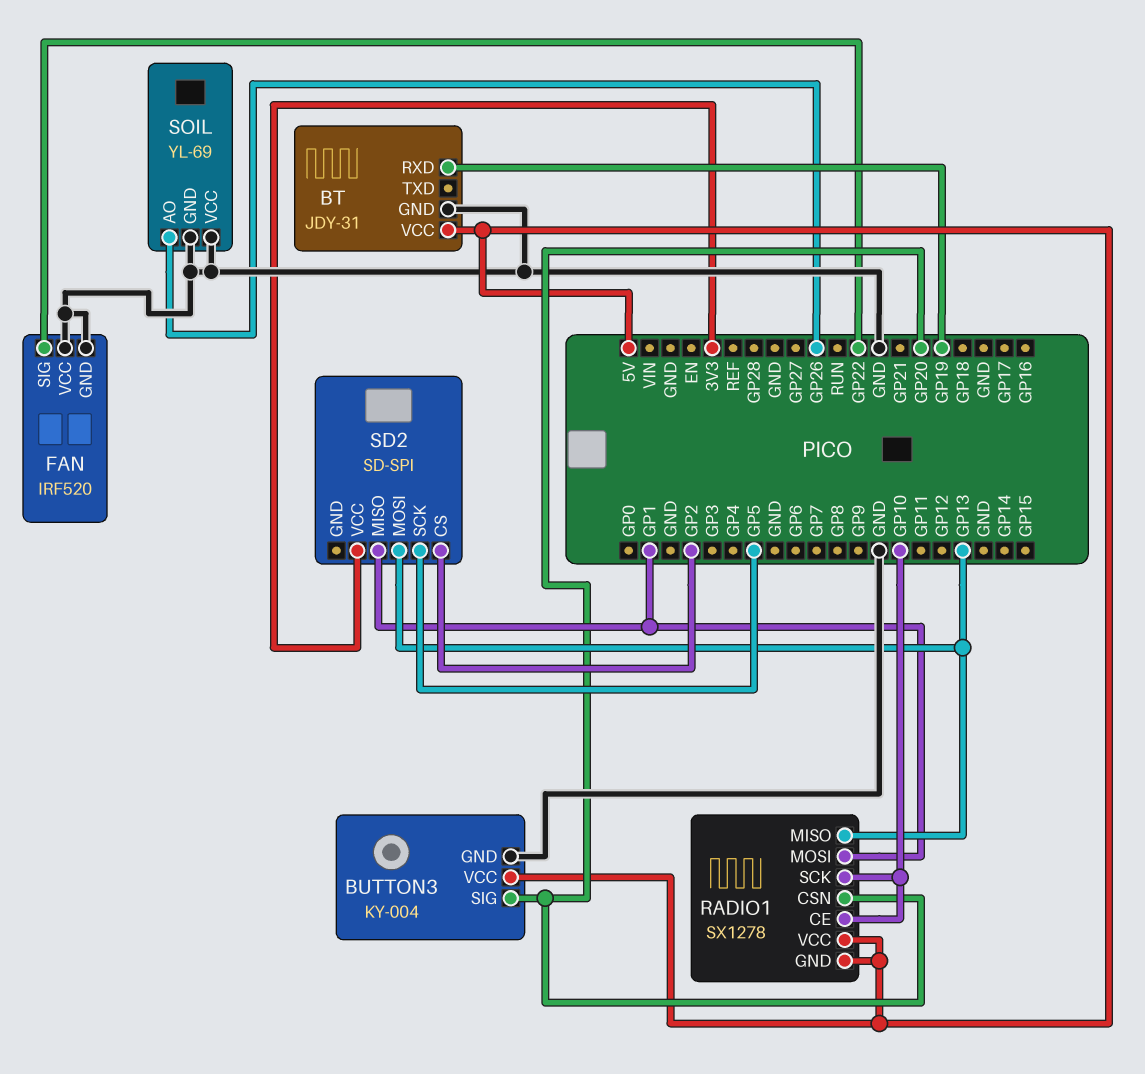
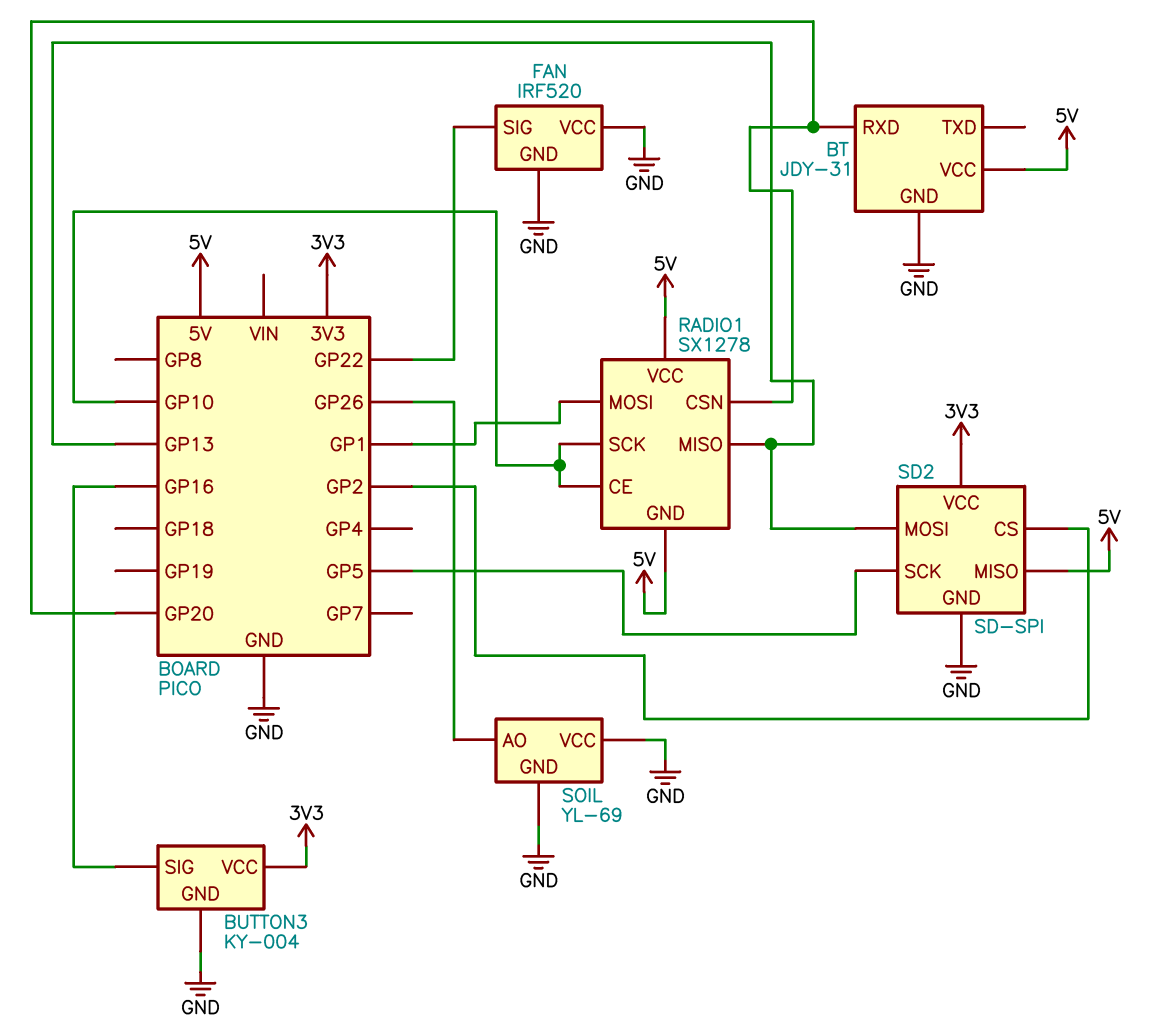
BT pin RXD: GP19 -> GP20
BUTTON3 pin SIG: GP20 -> GP16
BUTTON3 pin VCC: 5V -> 3V3
SD2 pin GND: none -> GND
SD2 pin MISO: GP1 -> 5V

